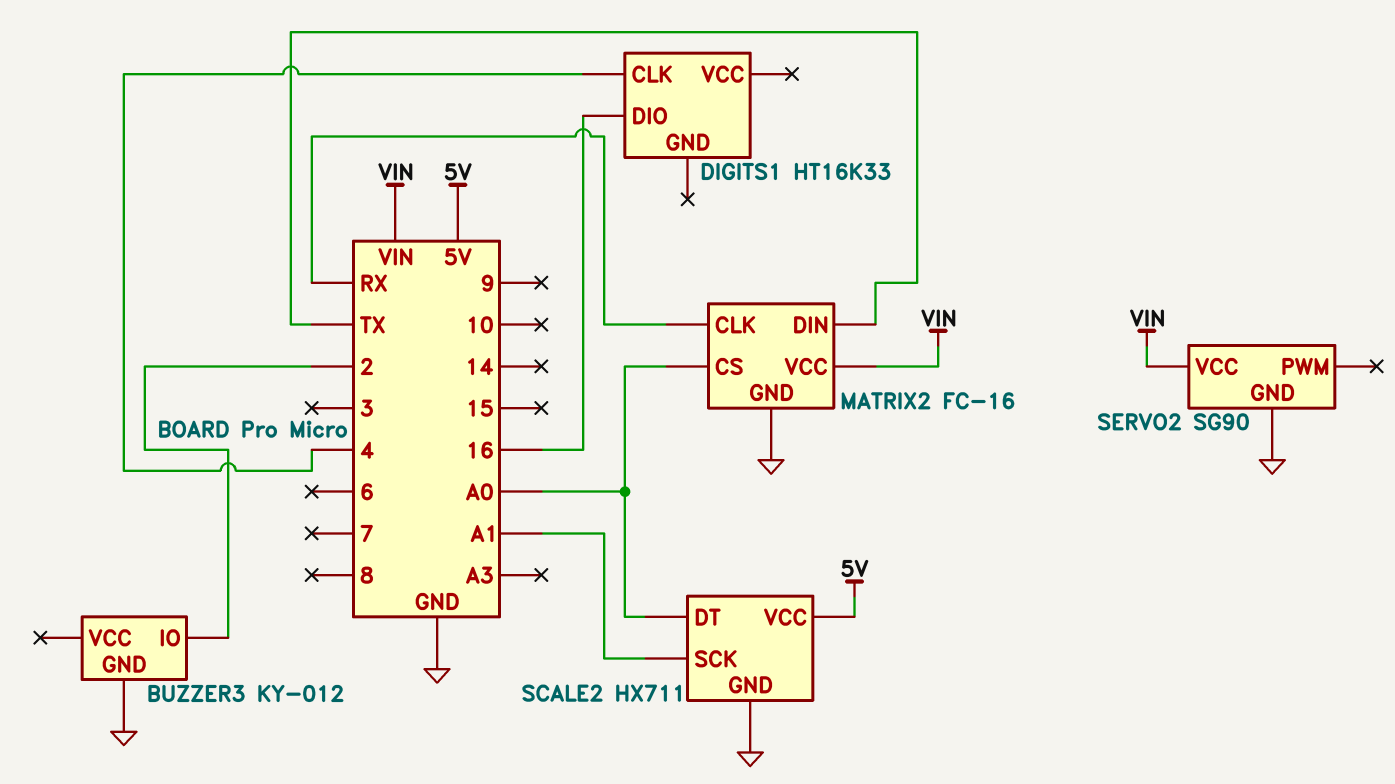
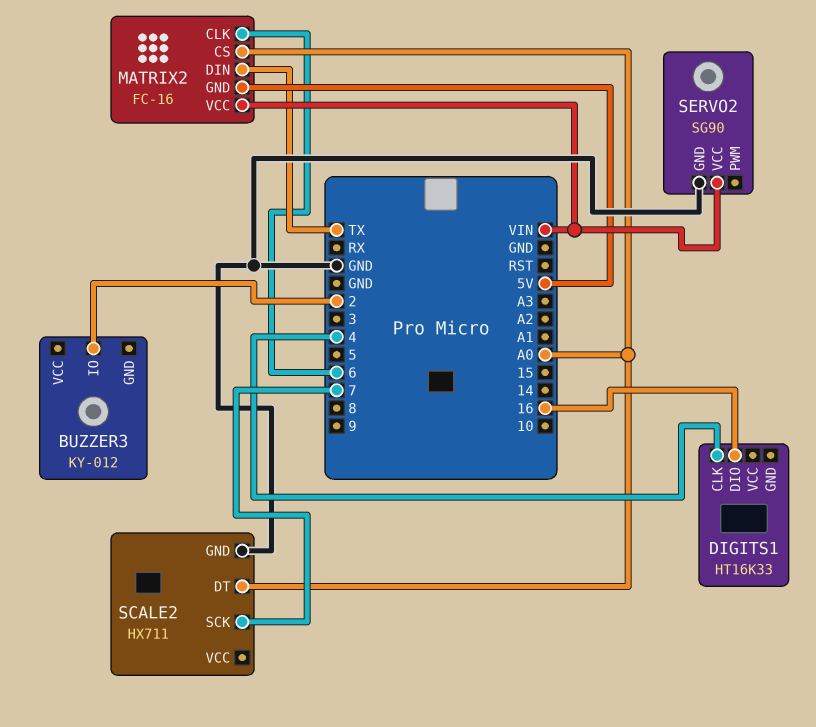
BUZZER3 pin GND: GND -> none
MATRIX2 pin CLK: RX -> 6
MATRIX2 pin GND: GND -> 5V
SCALE2 pin SCK: A1 -> 7
SCALE2 pin VCC: 5V -> none

